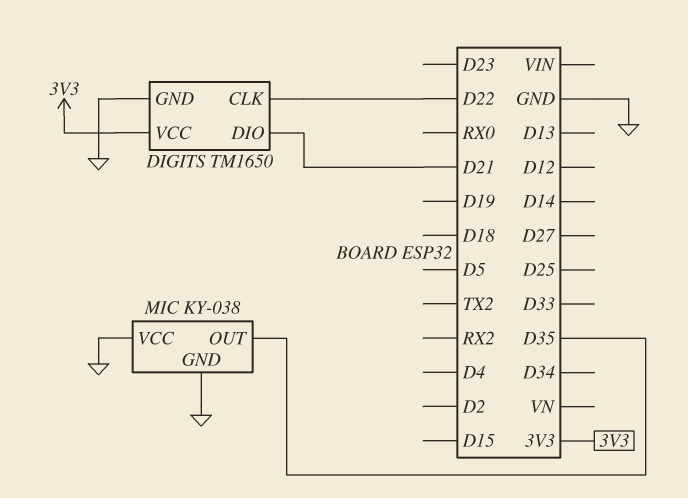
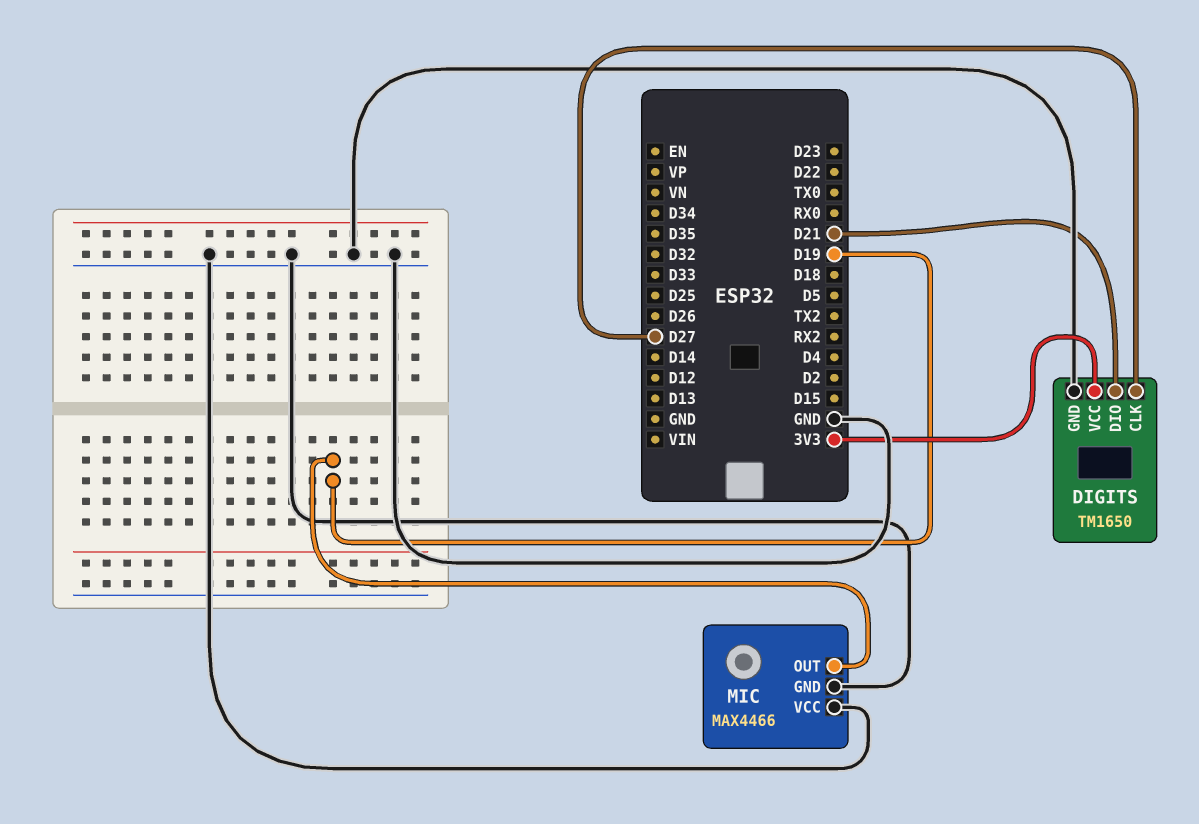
DIGITS pin CLK: D22 -> D27
MIC: KY-038 -> MAX4466
MIC pin OUT: D35 -> D19

